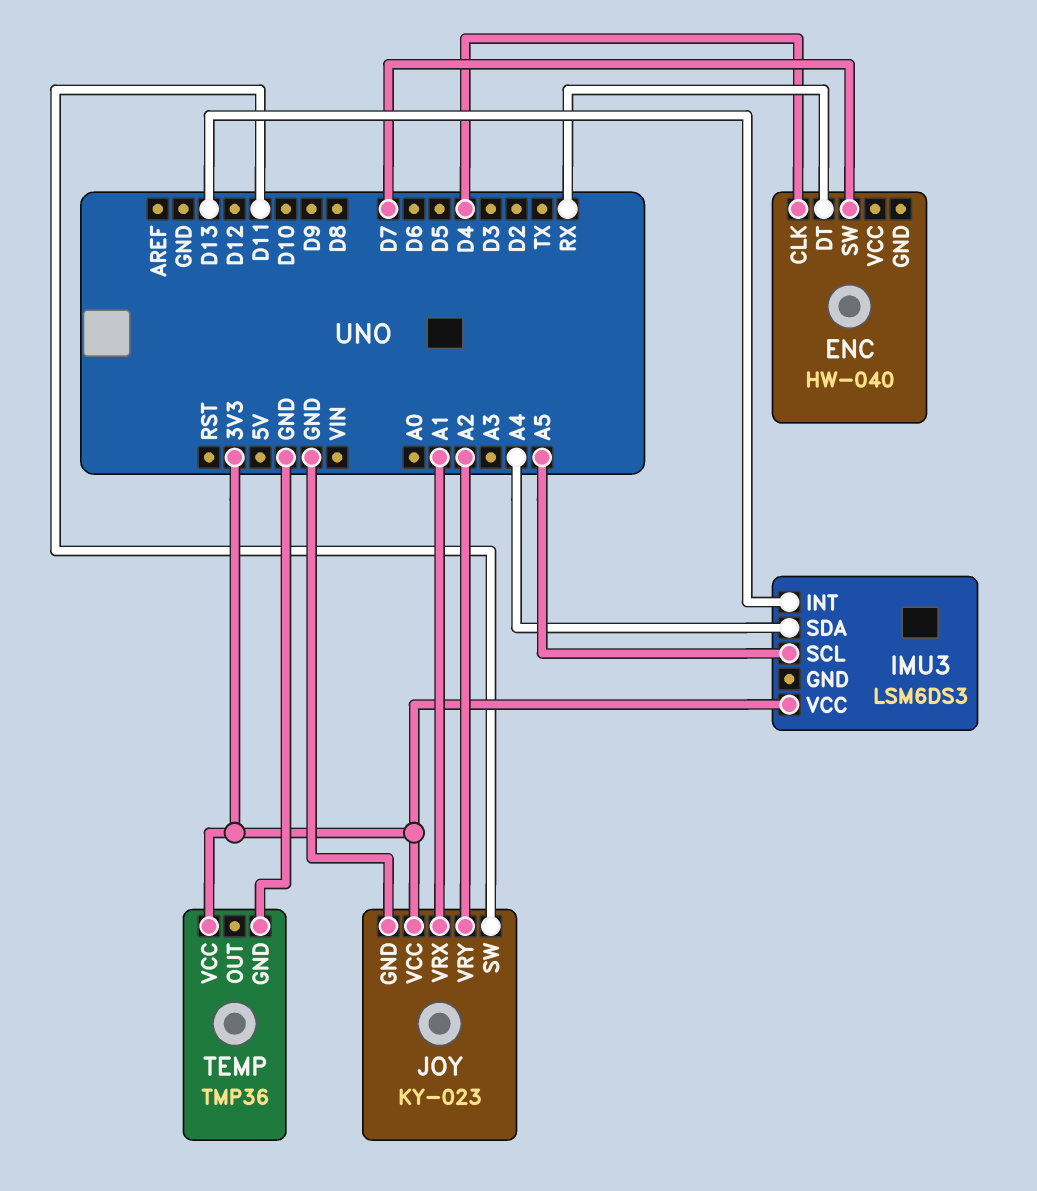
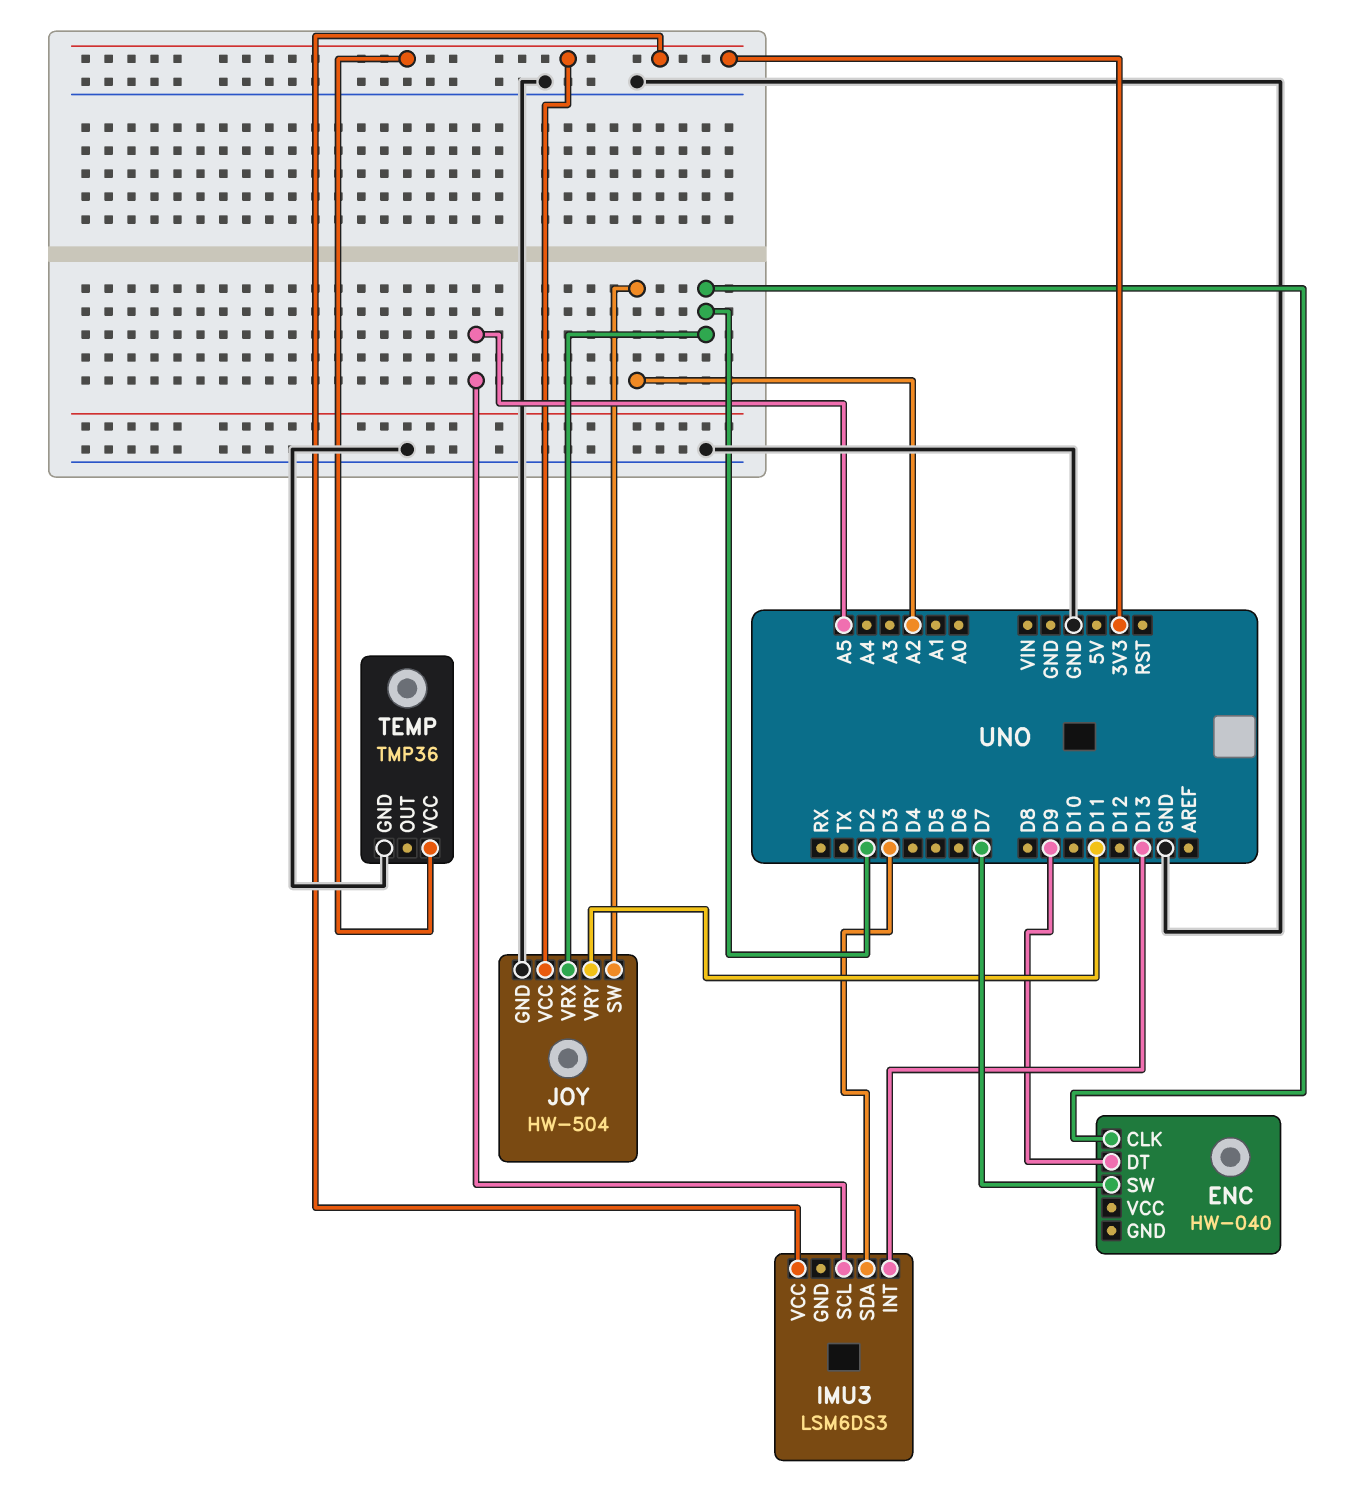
ENC pin CLK: D4 -> D2
ENC pin DT: RX -> D9
IMU3 pin SDA: A4 -> D3
JOY: KY-023 -> HW-504
JOY pin SW: D11 -> A2
JOY pin VRX: A1 -> D2
JOY pin VRY: A2 -> D11

